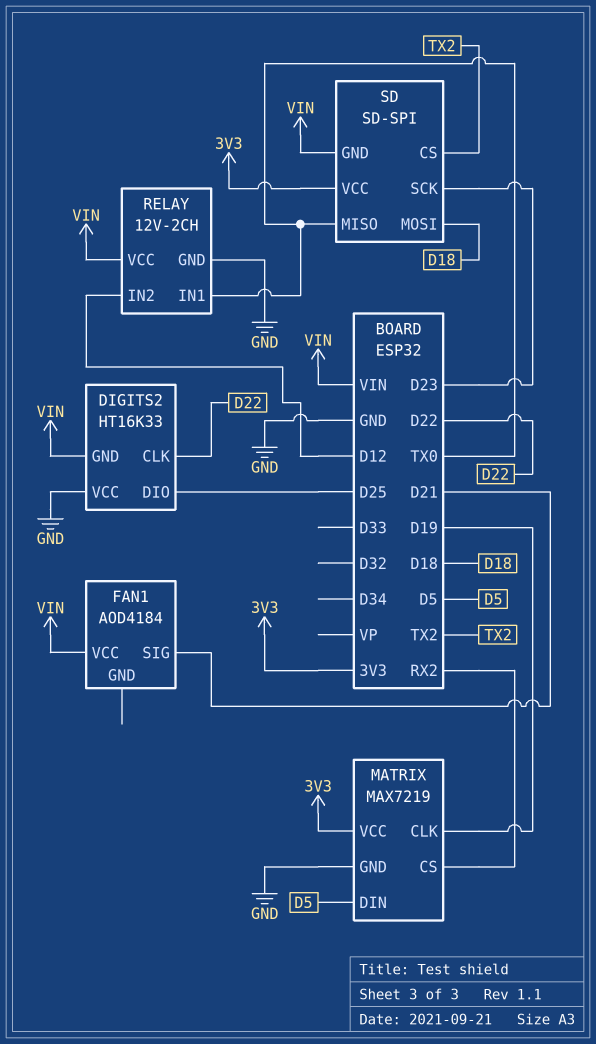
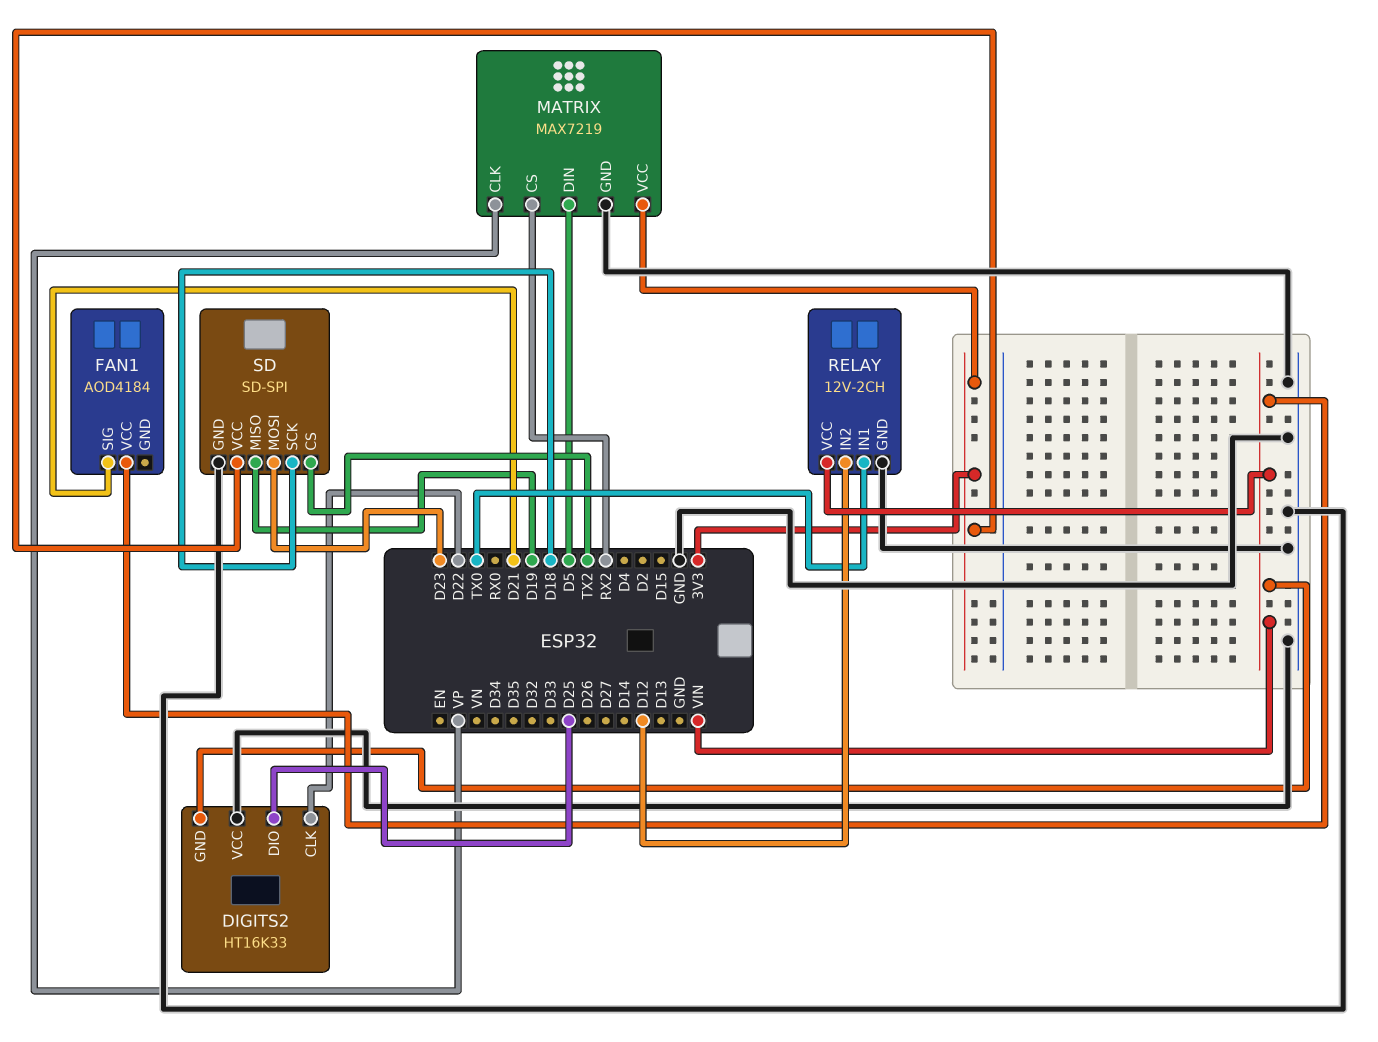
MATRIX pin CLK: D19 -> VP
SD pin GND: VIN -> GND
SD pin MISO: TX0 -> D19
SD pin MOSI: D18 -> D23
SD pin SCK: D23 -> D18

